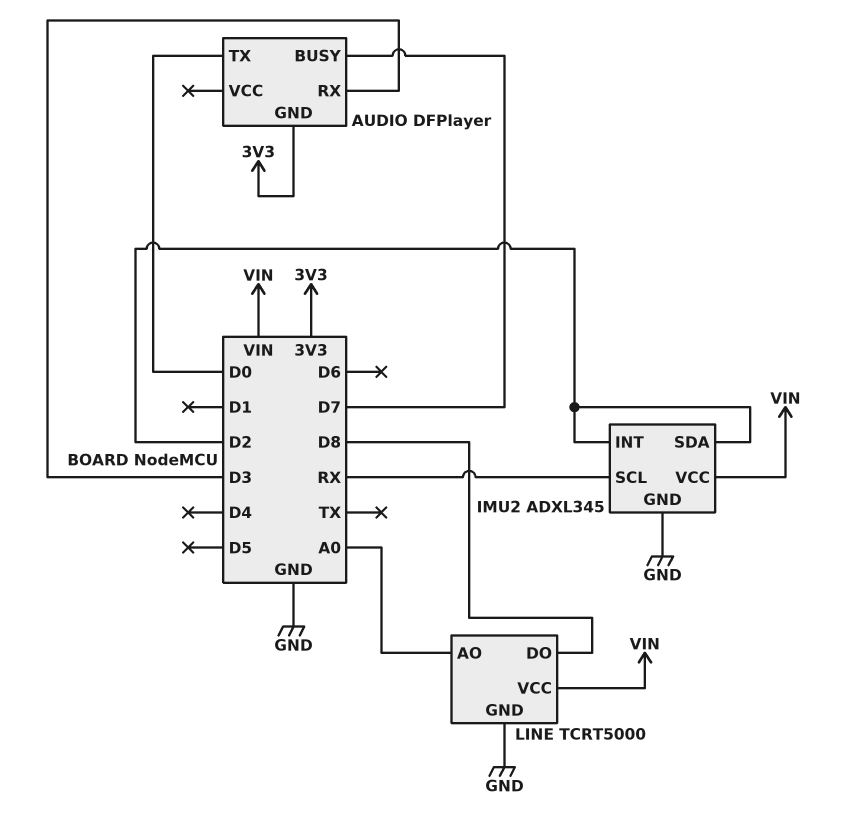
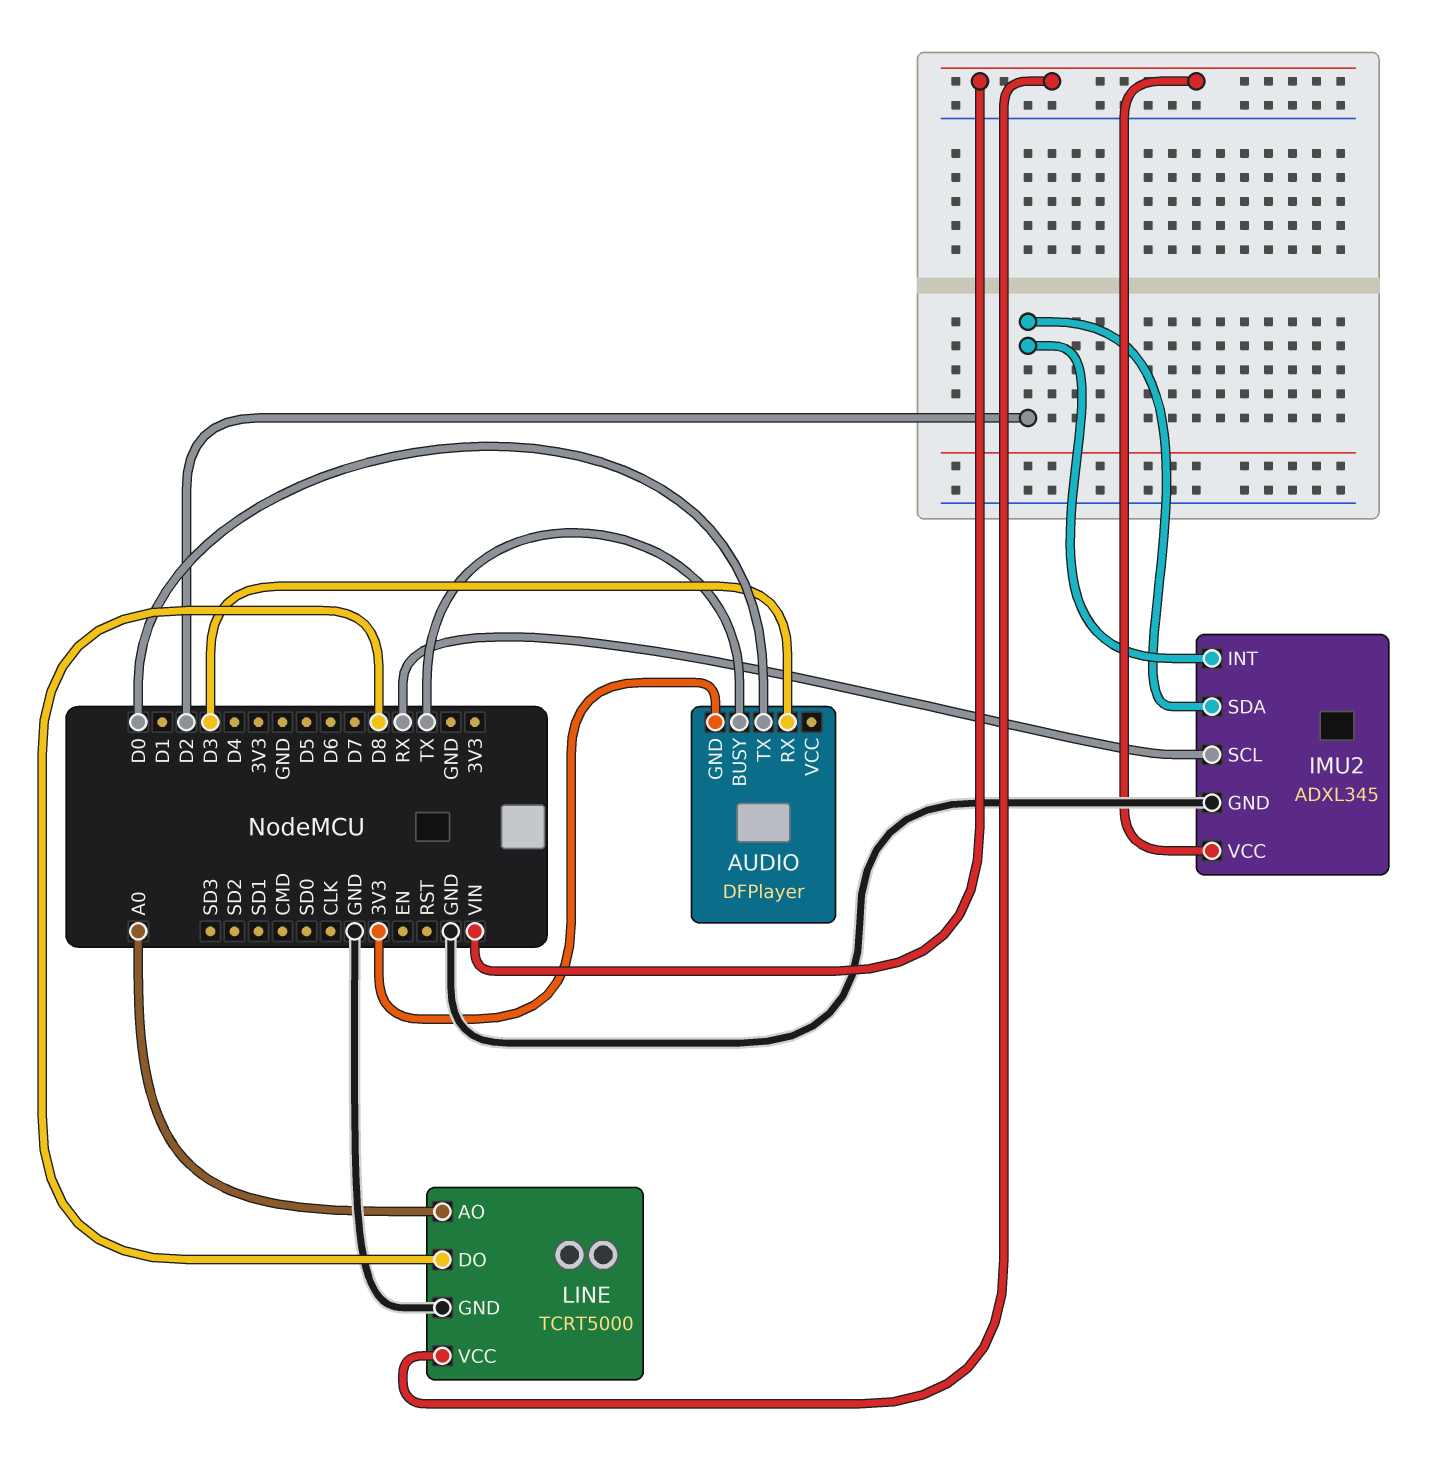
AUDIO pin BUSY: D7 -> TX

